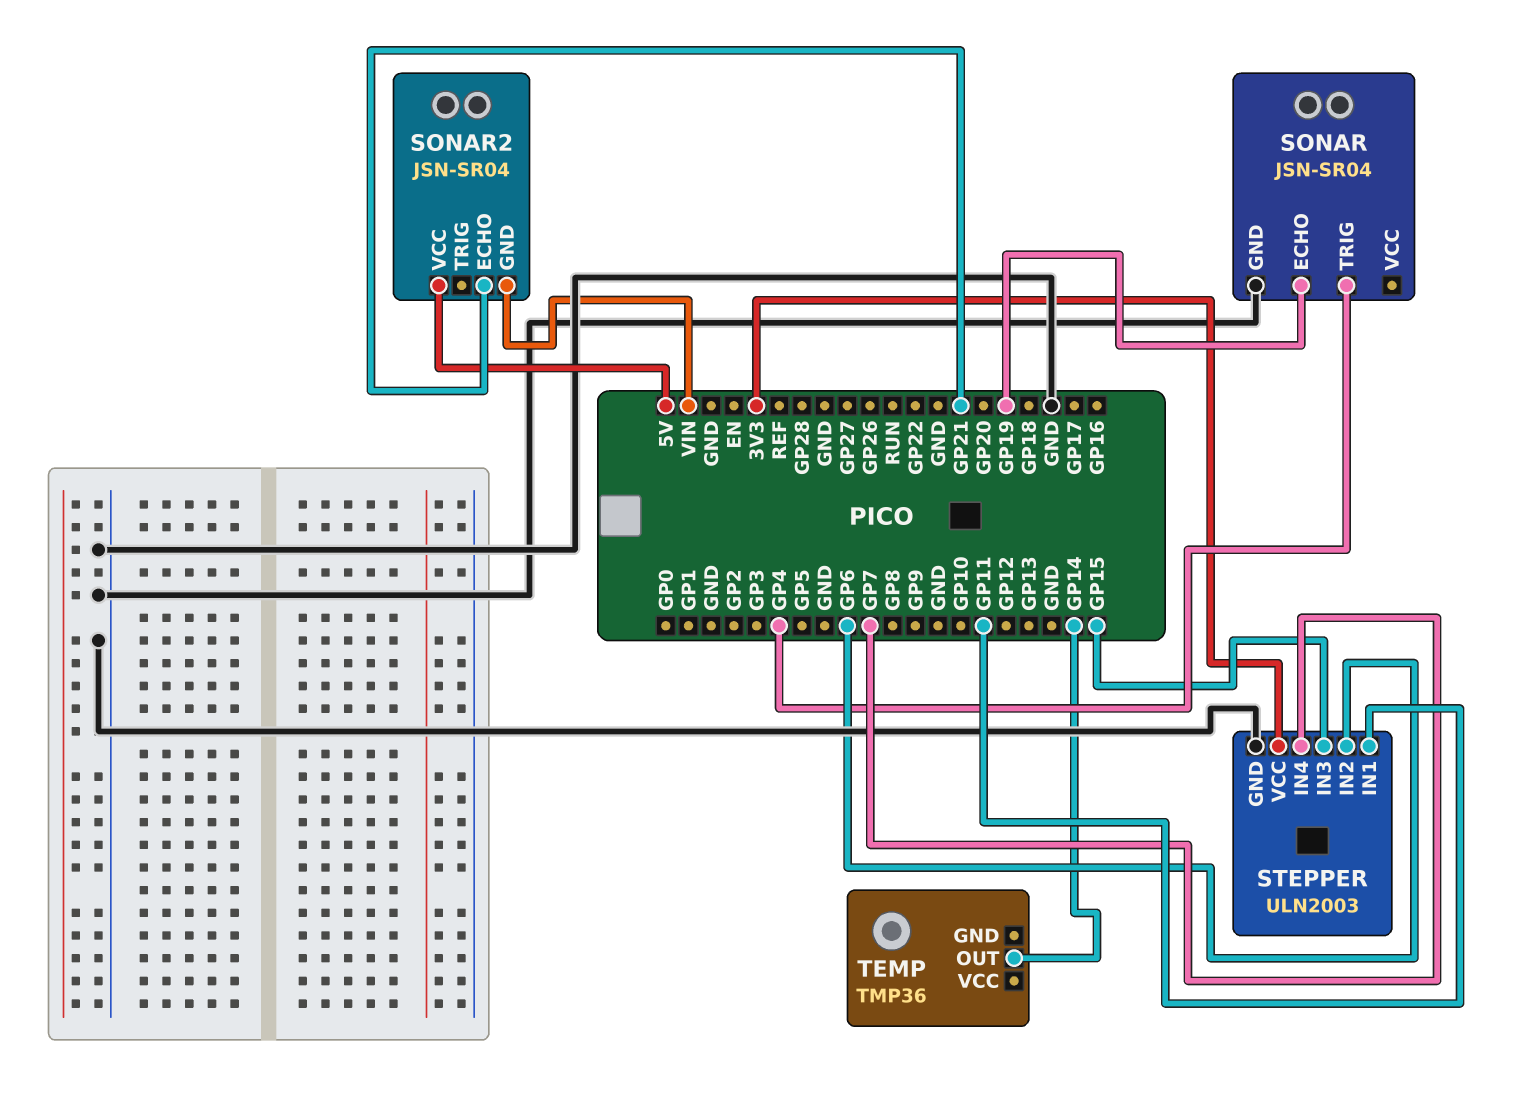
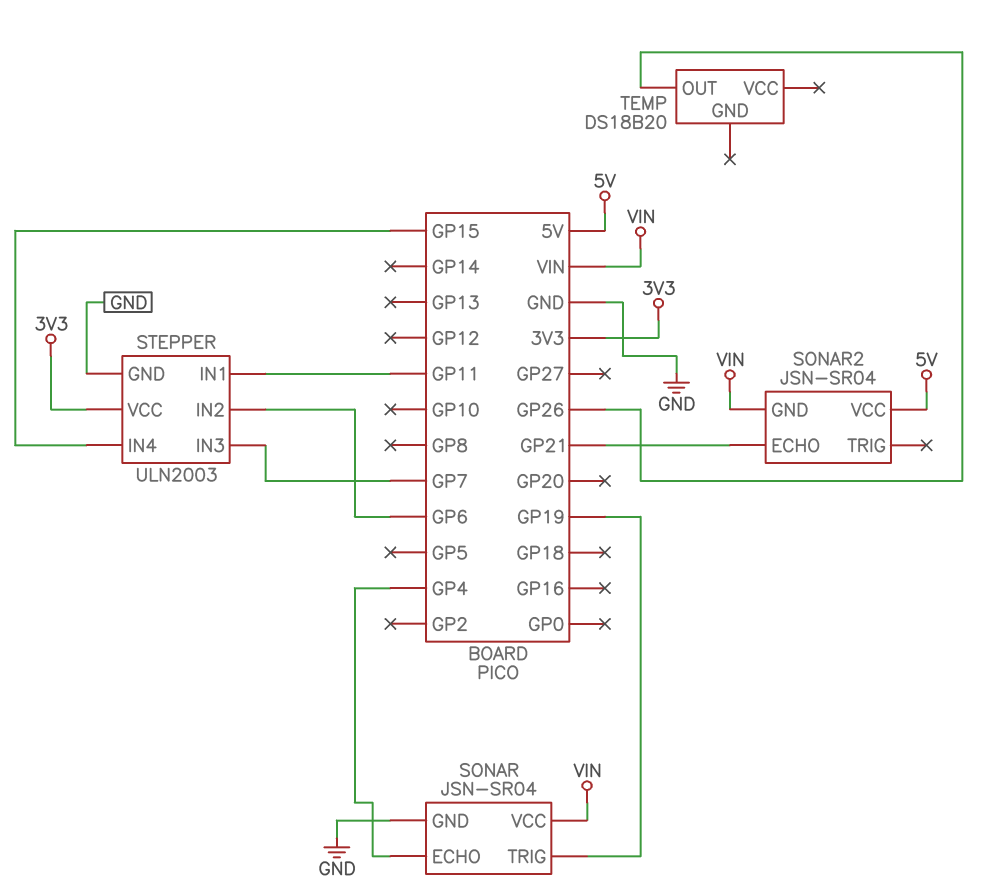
SONAR pin ECHO: GP19 -> GP4
SONAR pin TRIG: GP4 -> GP19
SONAR pin VCC: none -> VIN
STEPPER pin IN3: GP15 -> GP7
STEPPER pin IN4: GP7 -> GP15
TEMP: TMP36 -> DS18B20
TEMP pin OUT: GP14 -> GP26

